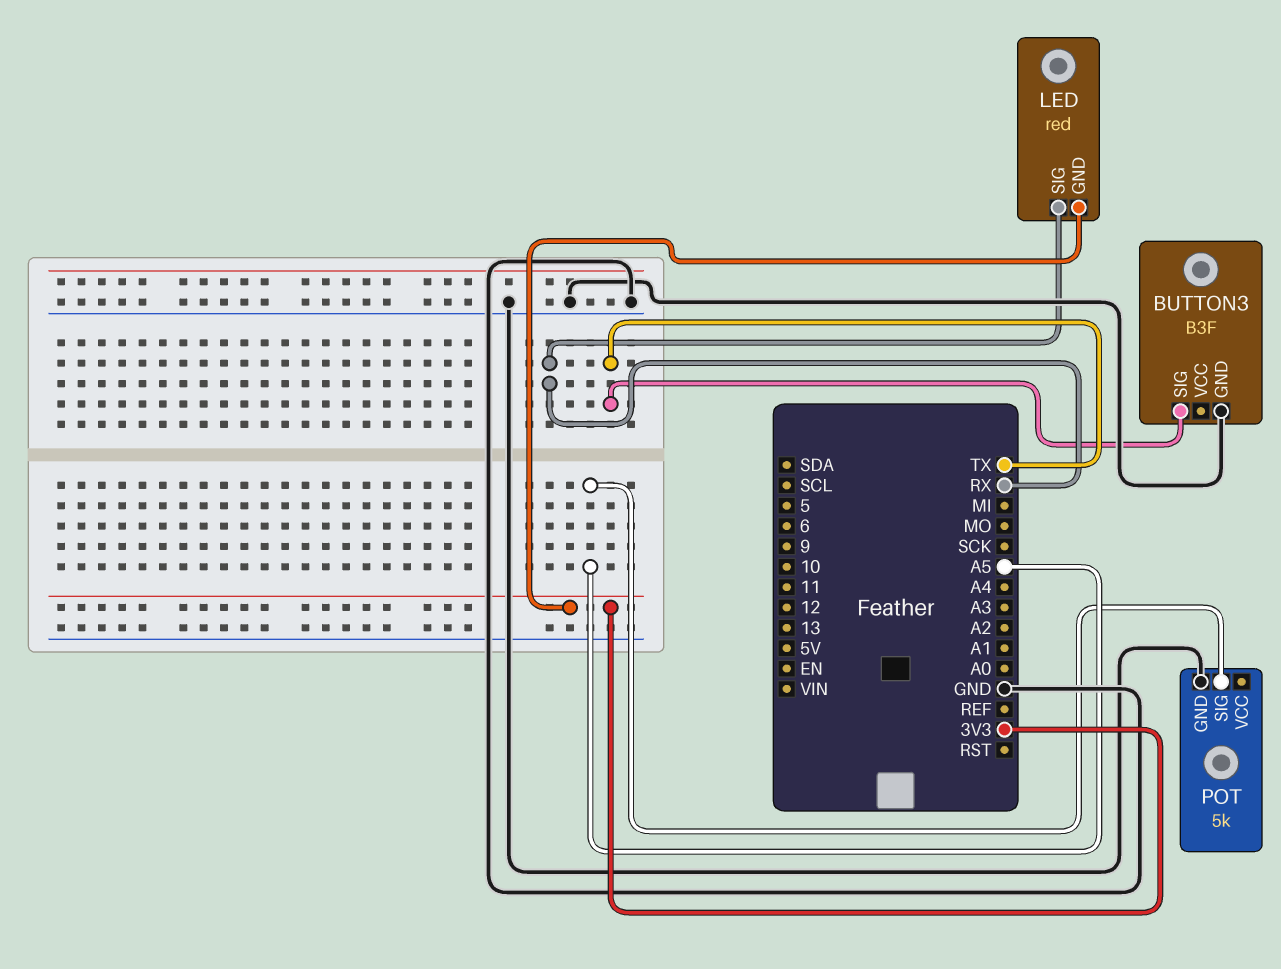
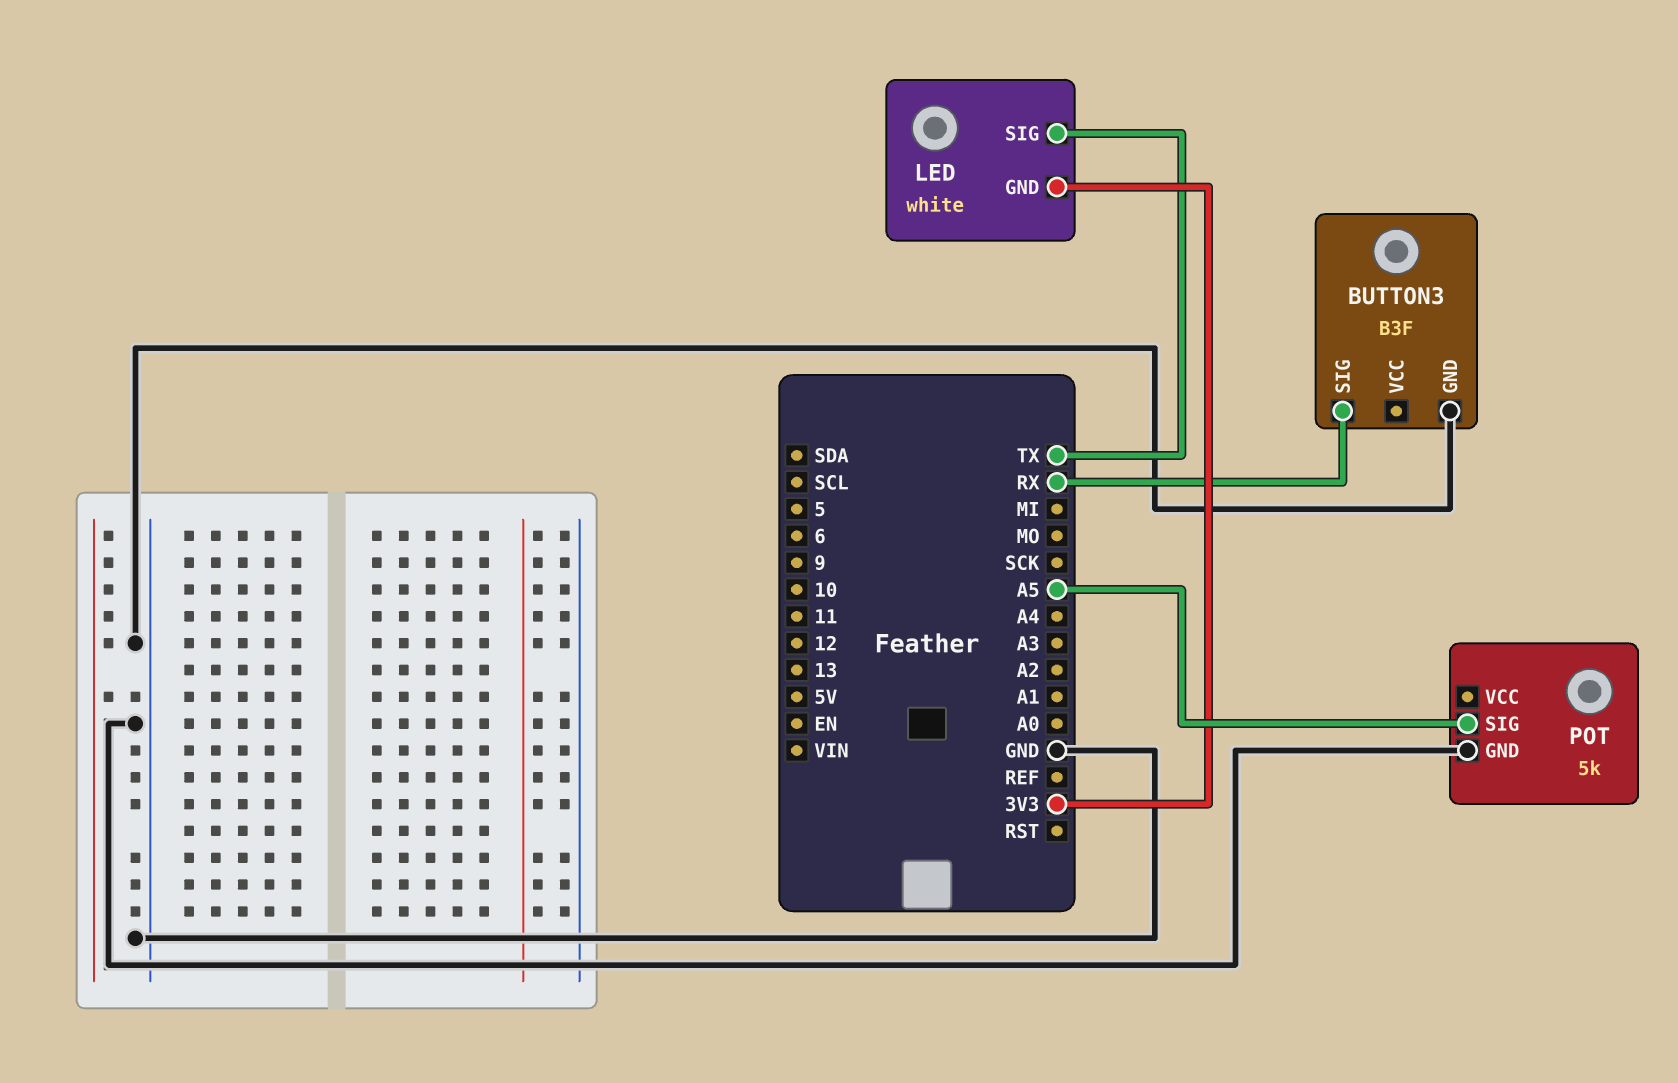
BUTTON3 pin SIG: TX -> RX
LED: red -> white
LED pin SIG: RX -> TX

